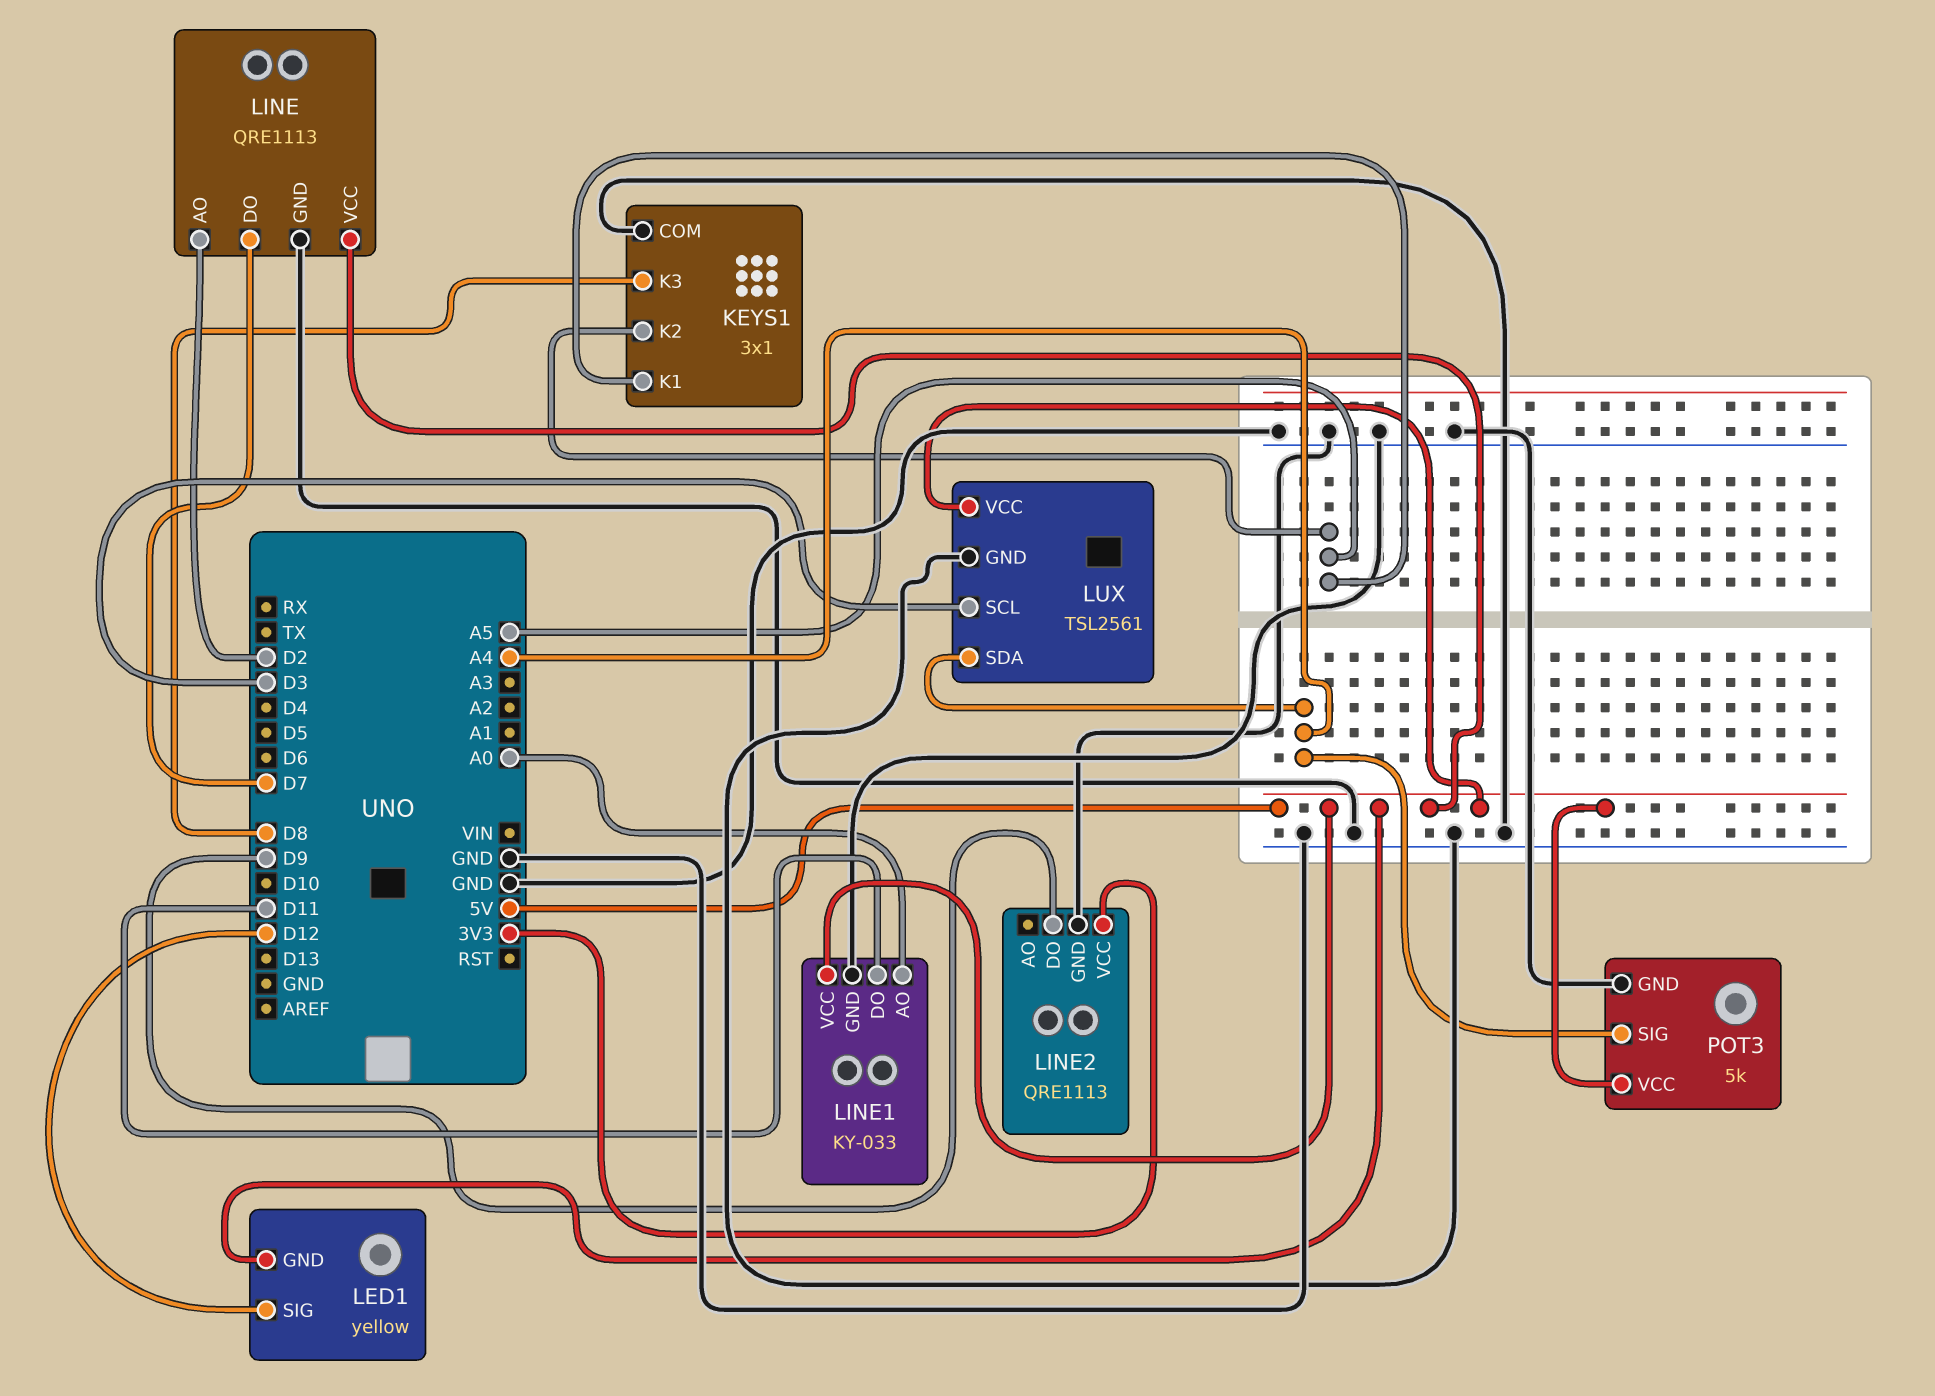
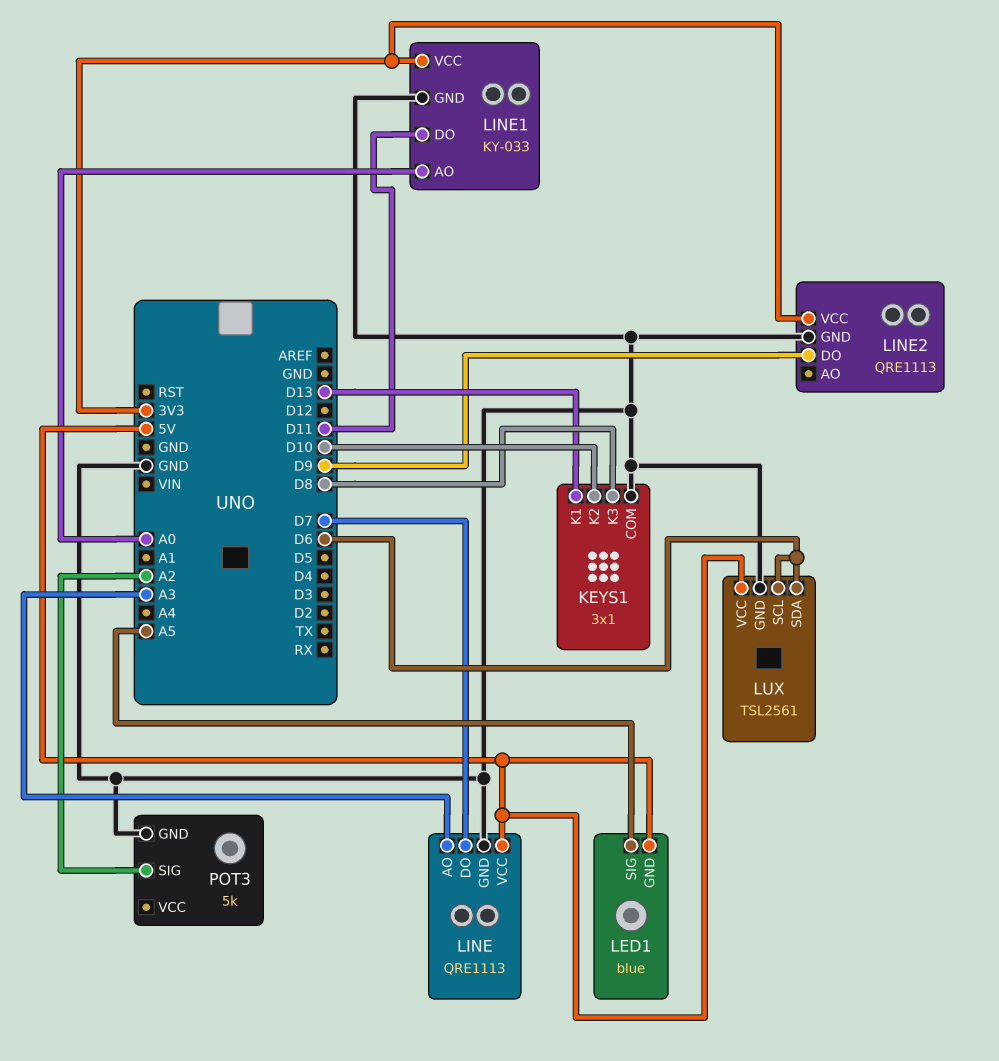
KEYS1 pin K1: A5 -> D13
KEYS1 pin K2: A5 -> D10
LED1: yellow -> blue
LED1 pin SIG: D12 -> A5
LINE pin AO: D2 -> A3
LINE1 pin VCC: 5V -> 3V3
LUX pin SCL: D3 -> D6
LUX pin SDA: A4 -> D6
POT3 pin SIG: A4 -> A2
POT3 pin VCC: 5V -> none

